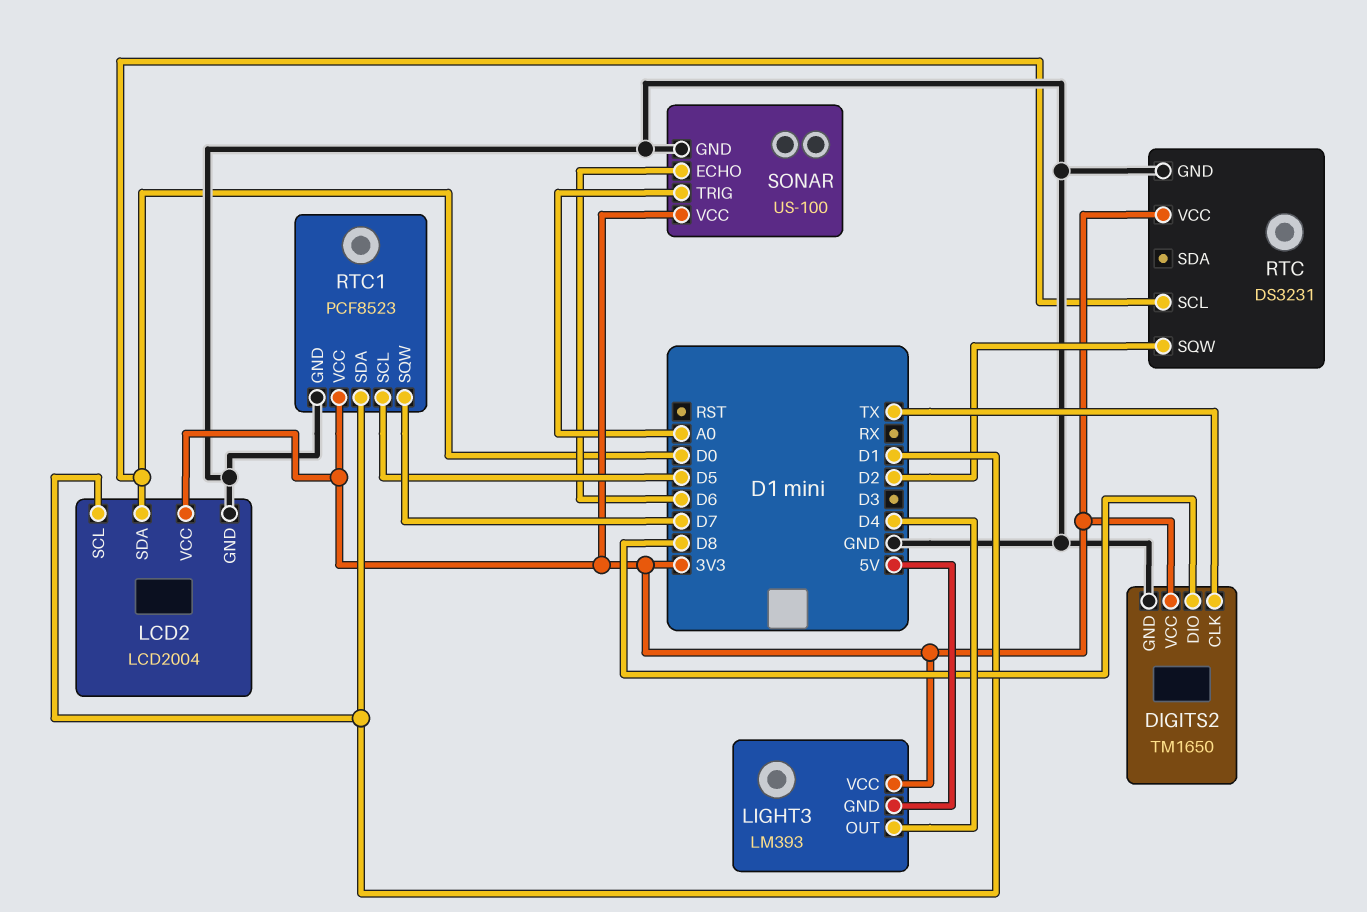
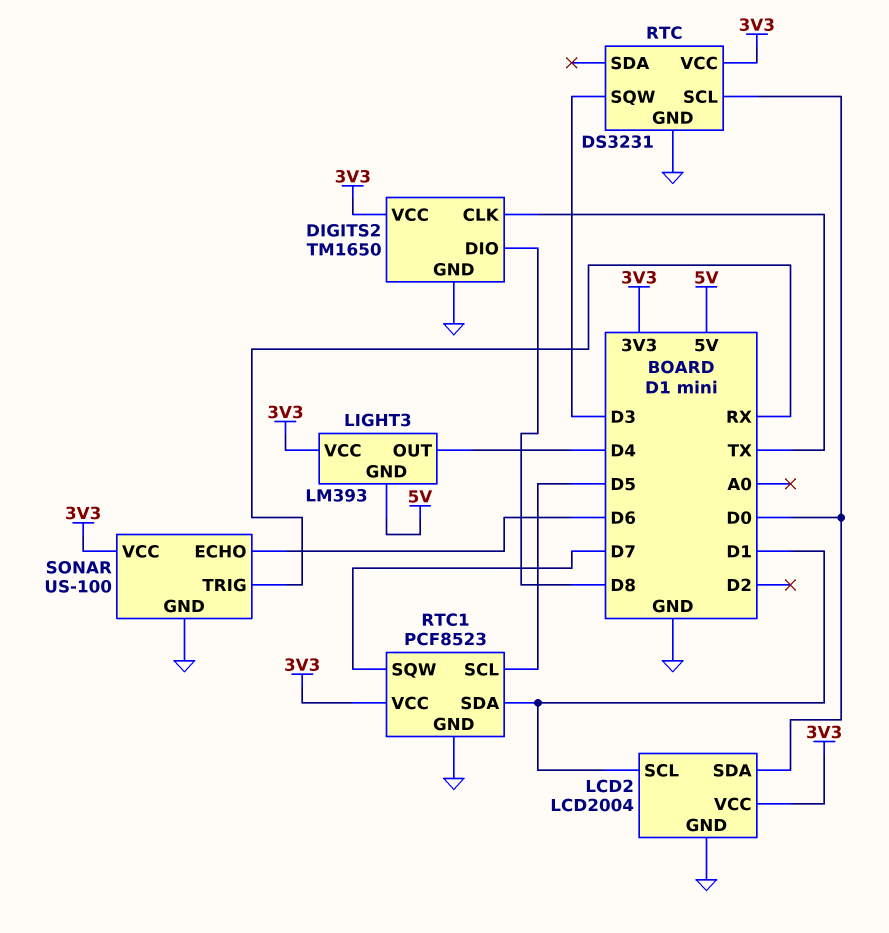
RTC pin SQW: D2 -> D3
SONAR pin TRIG: A0 -> RX

